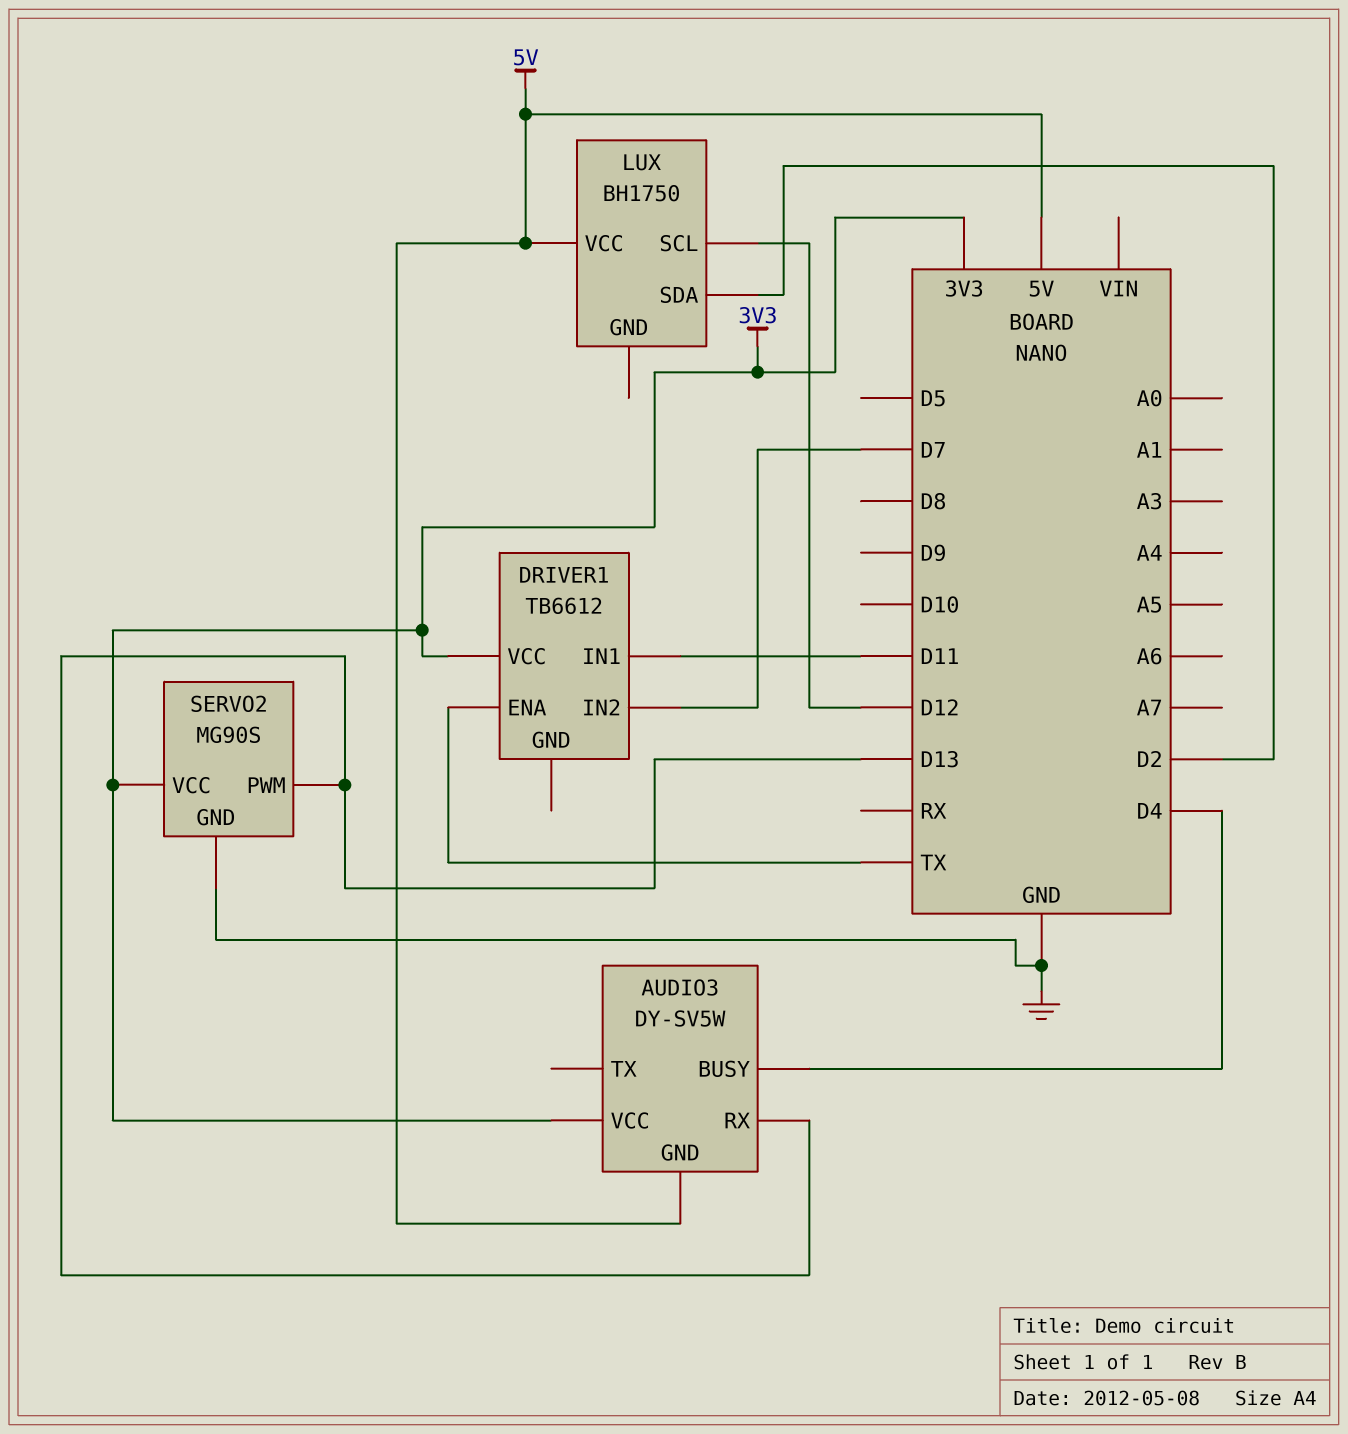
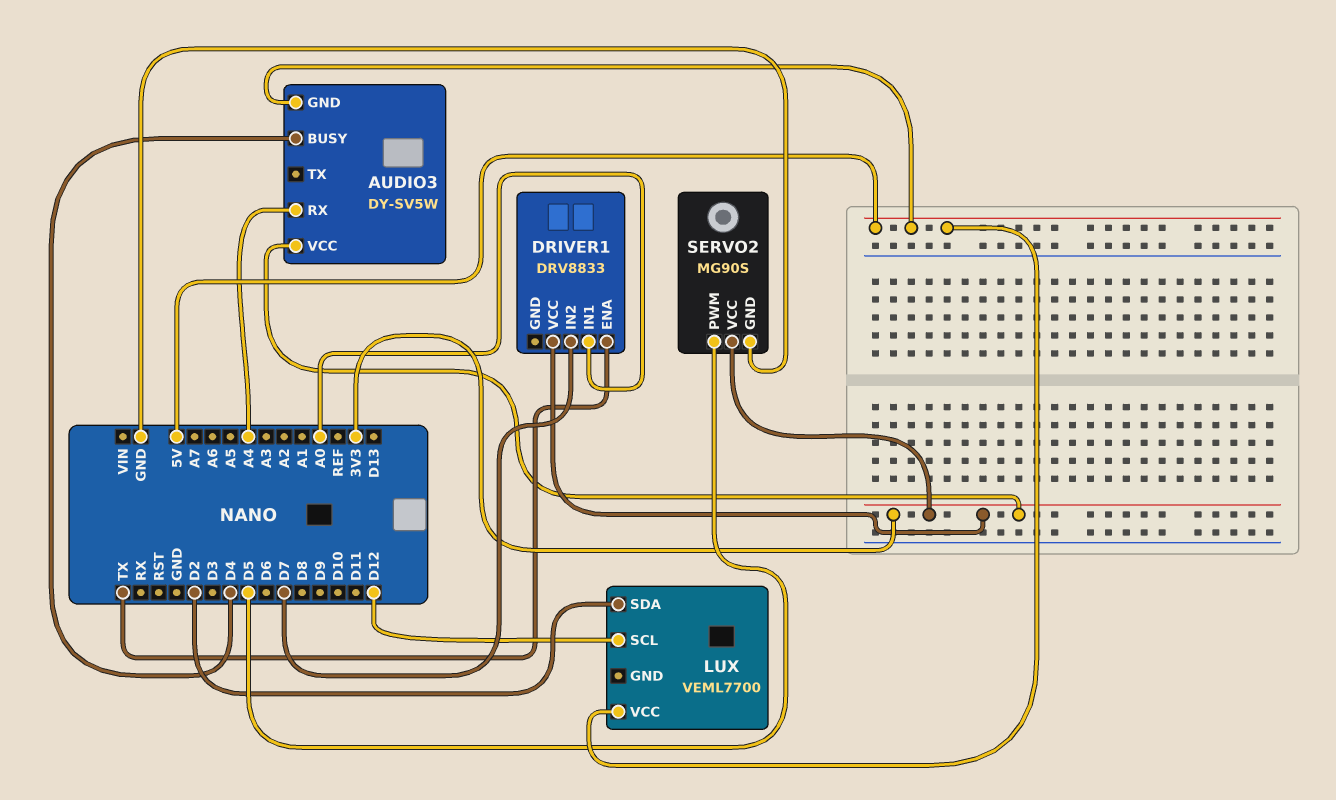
AUDIO3 pin RX: D13 -> A4
DRIVER1: TB6612 -> DRV8833
DRIVER1 pin IN1: D11 -> A0
LUX: BH1750 -> VEML7700
SERVO2 pin PWM: D13 -> D5

